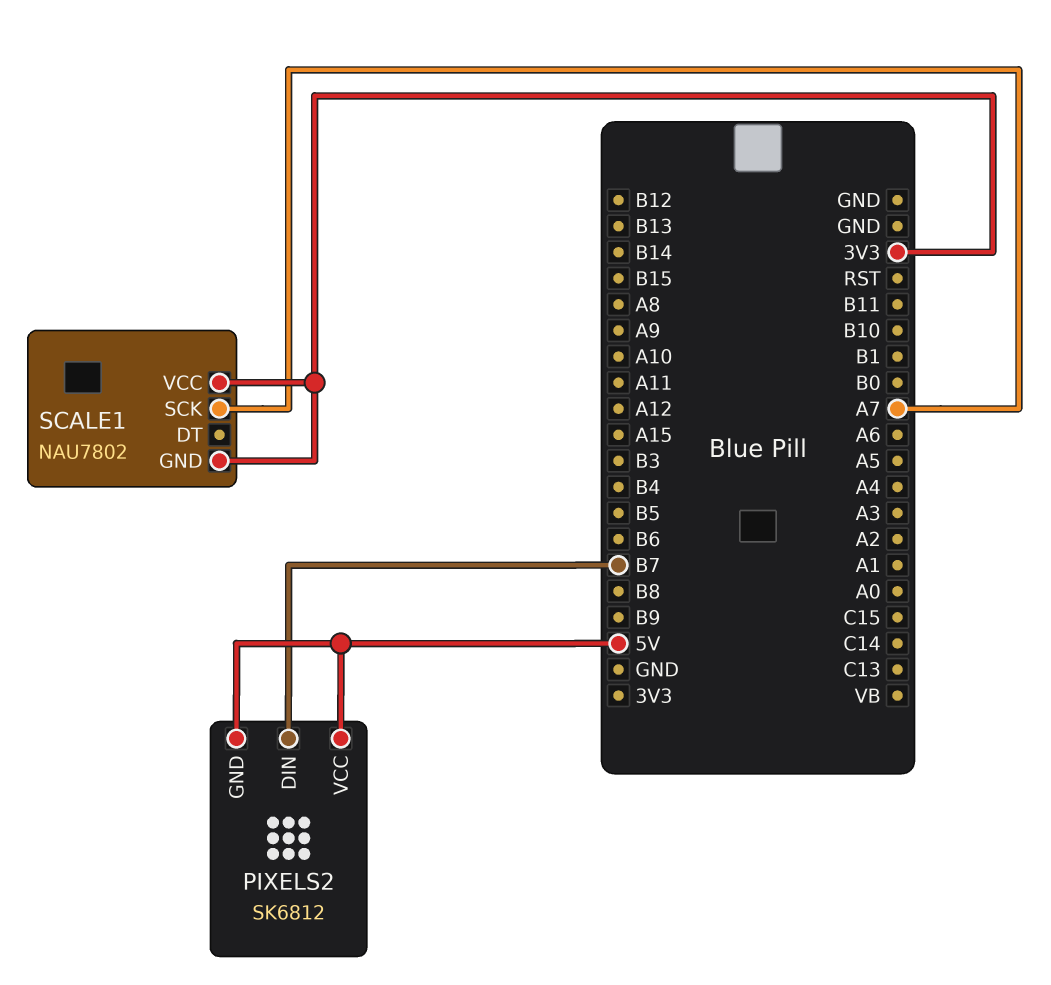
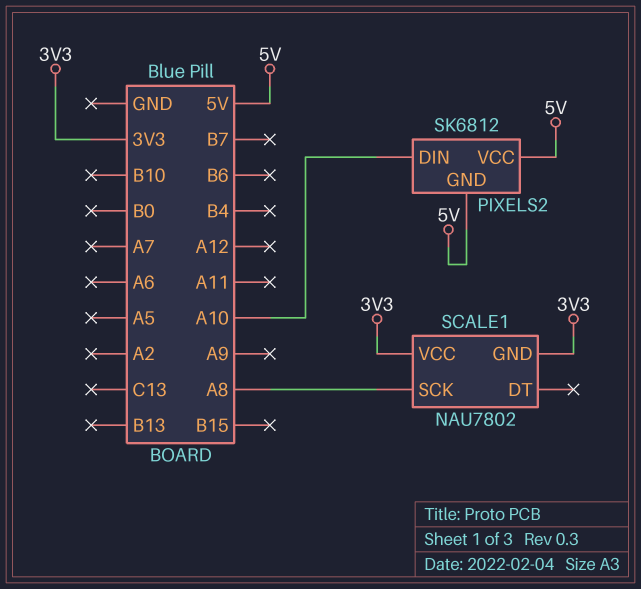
PIXELS2 pin DIN: B7 -> A10
SCALE1 pin SCK: A7 -> A8

